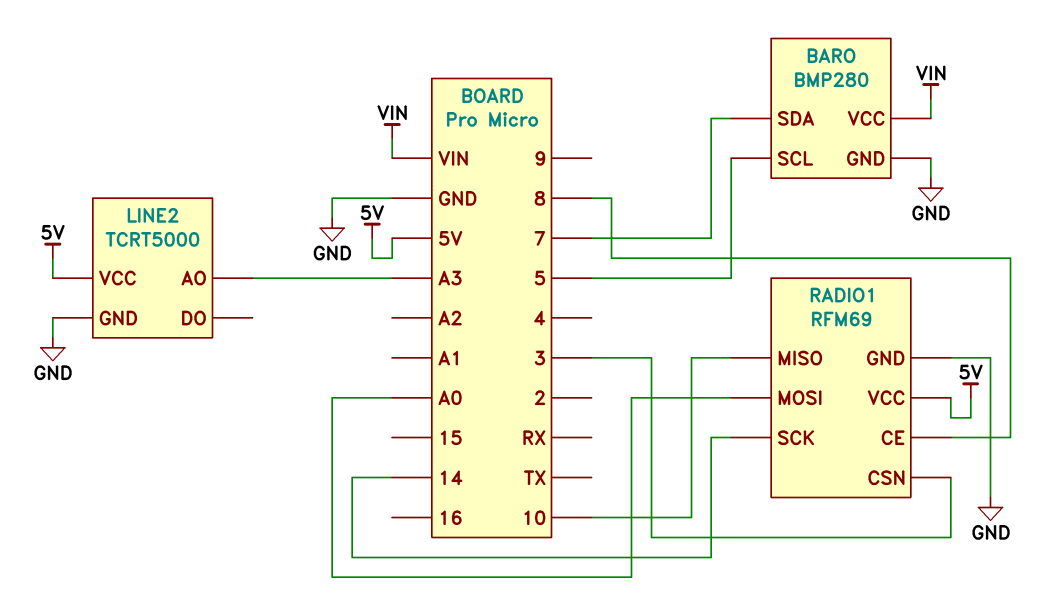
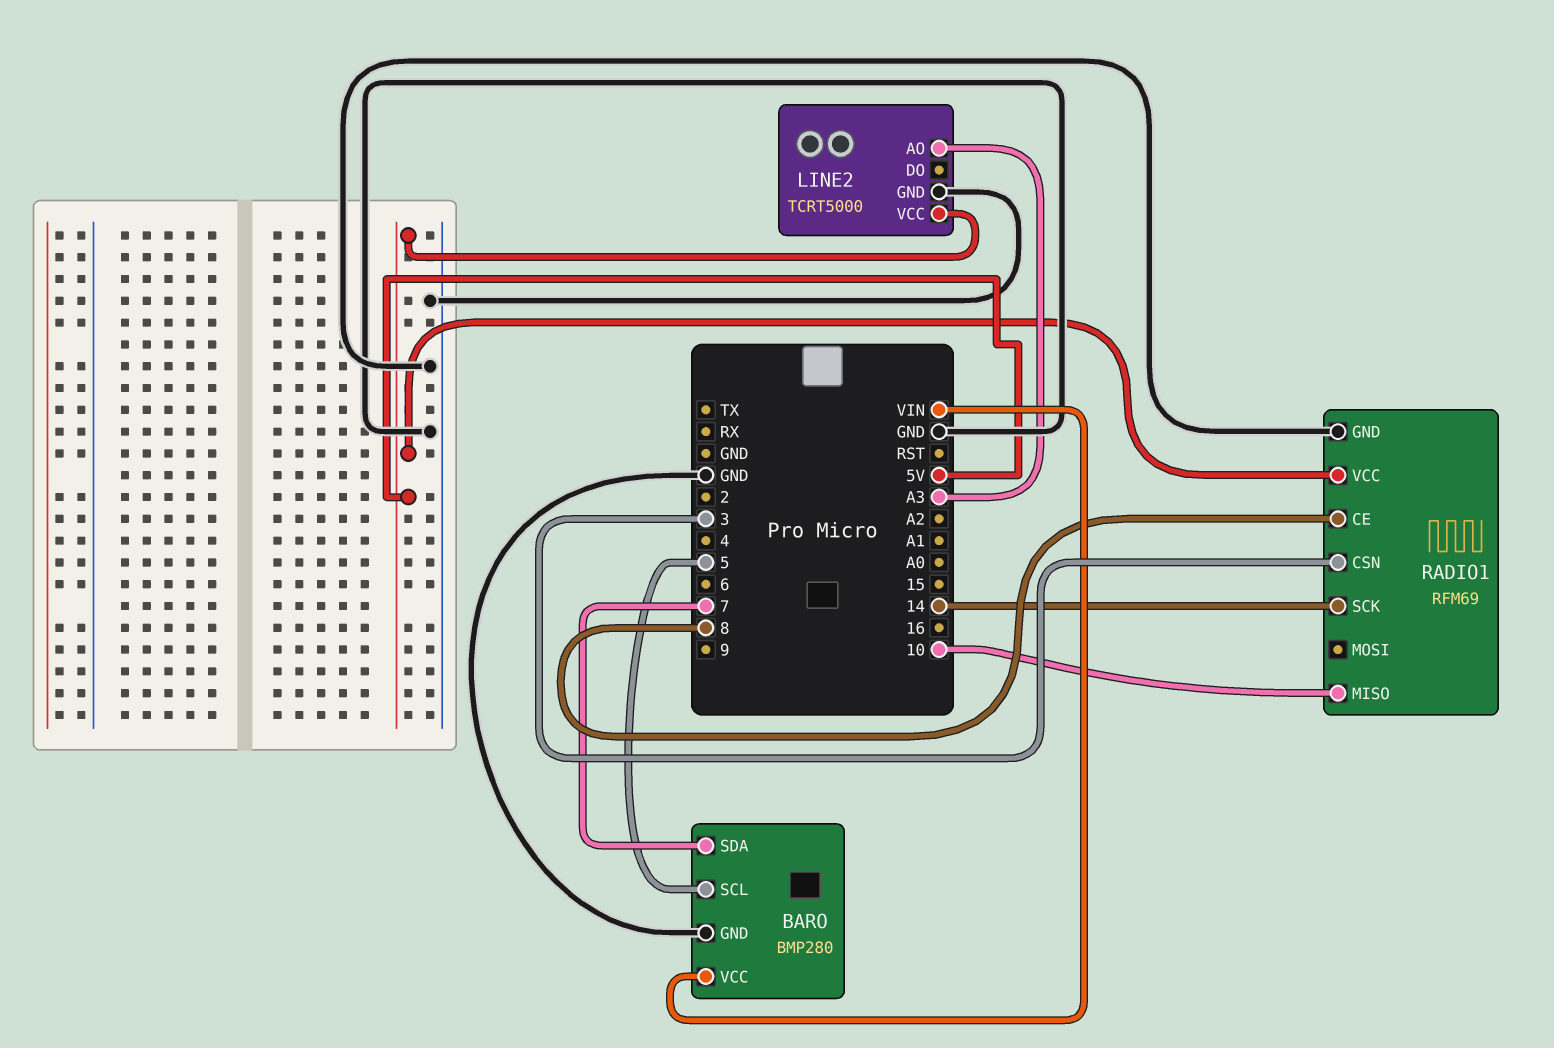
RADIO1 pin MOSI: A0 -> none

